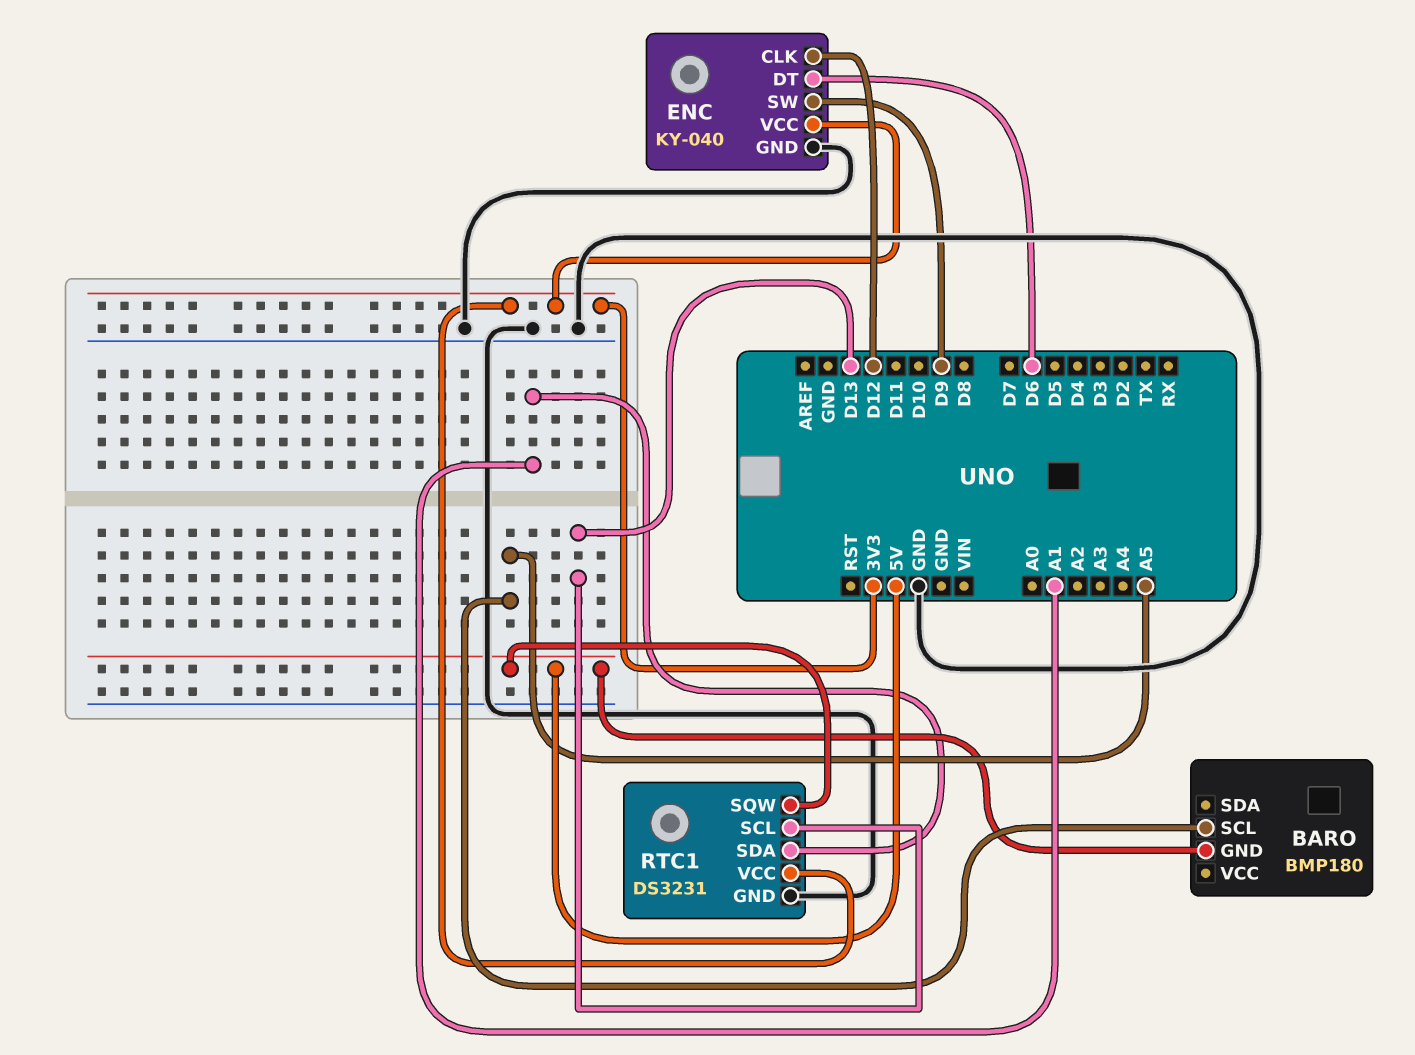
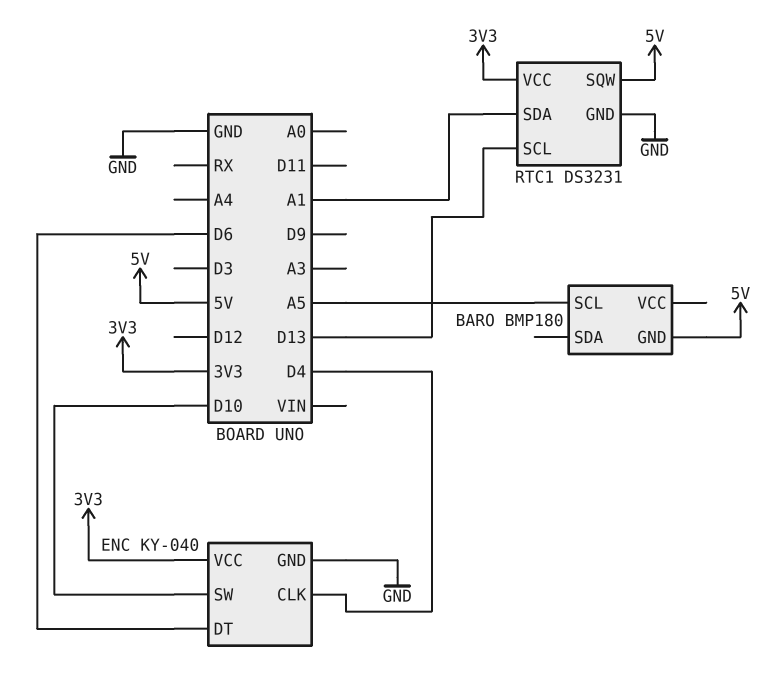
ENC pin CLK: D12 -> D4
ENC pin SW: D9 -> D10

